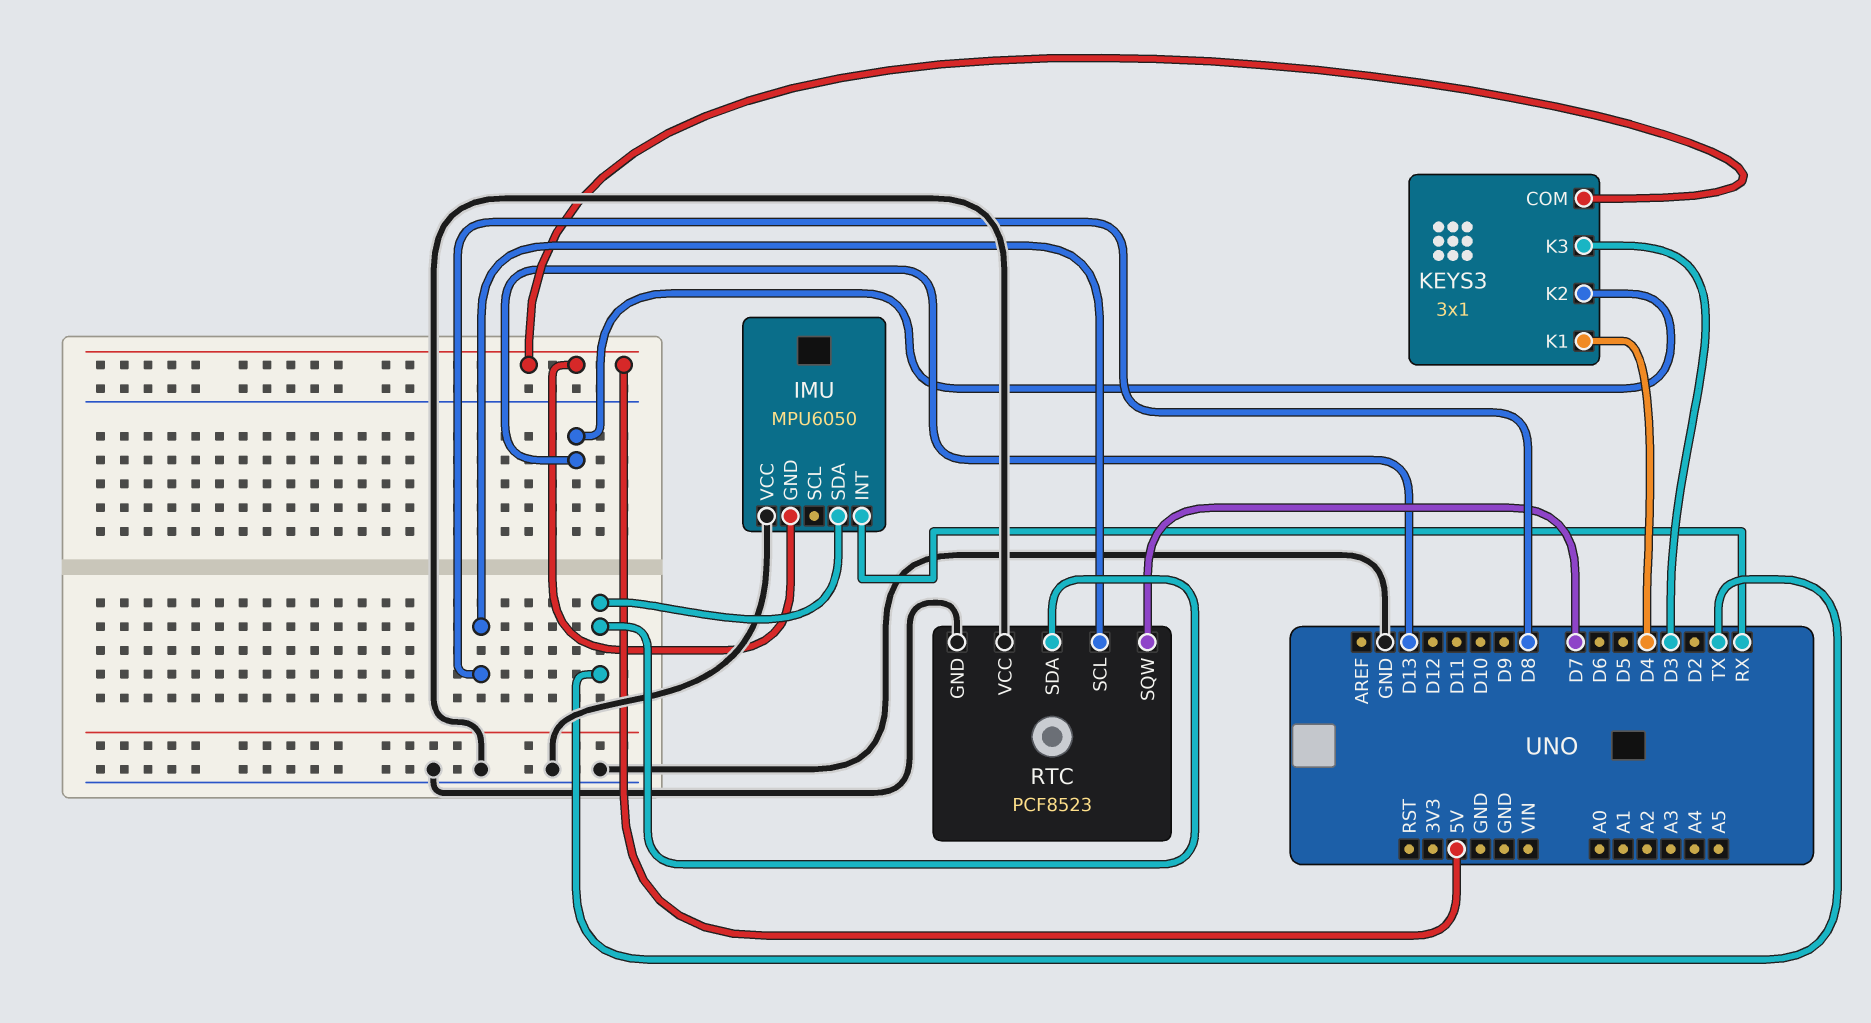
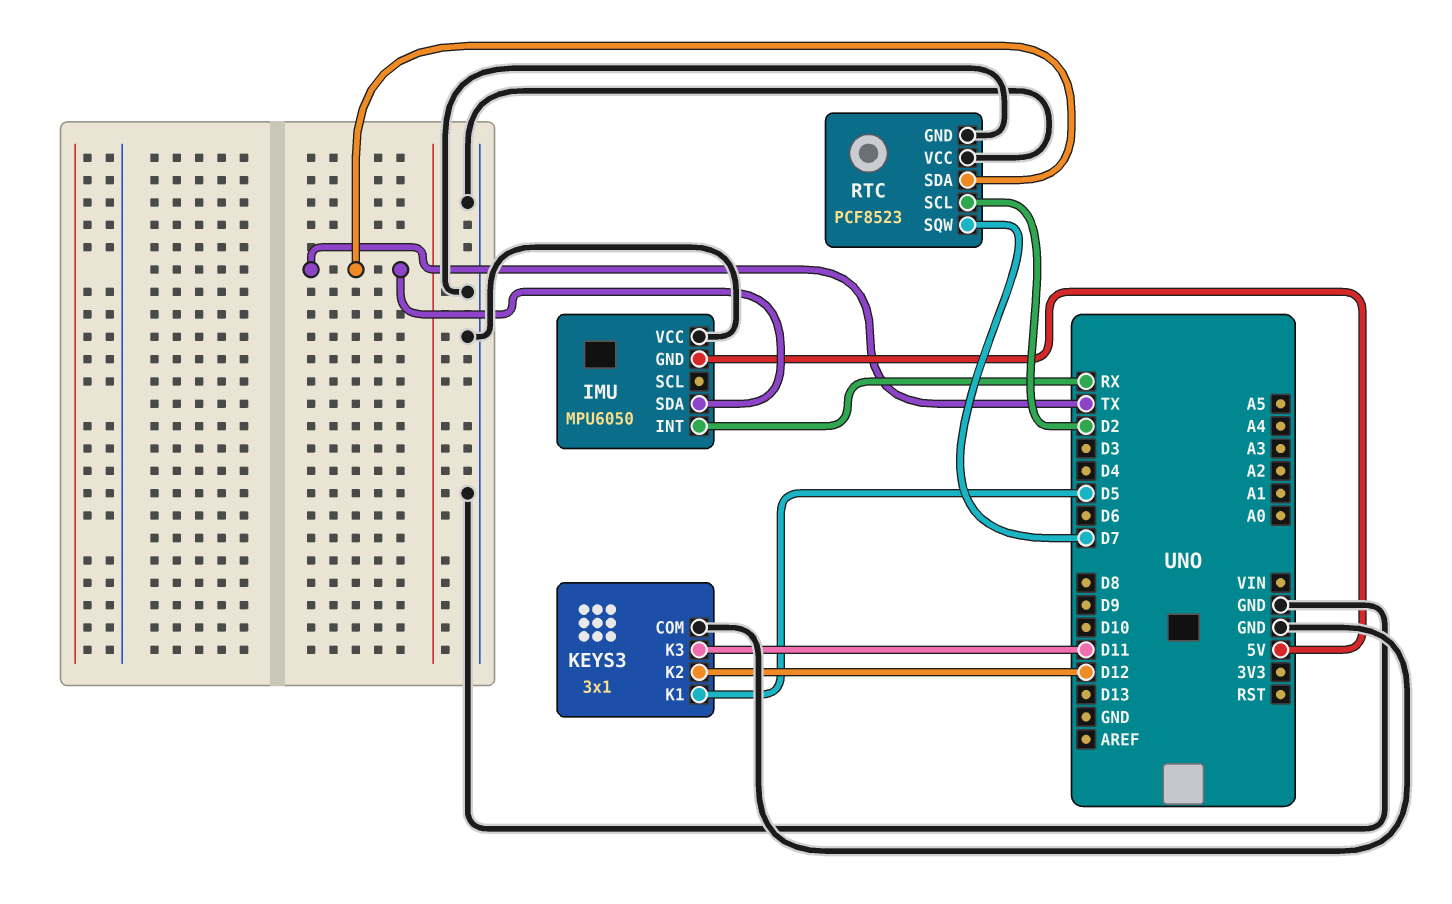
KEYS3 pin COM: 5V -> GND
KEYS3 pin K1: D4 -> D5
KEYS3 pin K2: D13 -> D12
KEYS3 pin K3: D3 -> D11
RTC pin SCL: D8 -> D2

